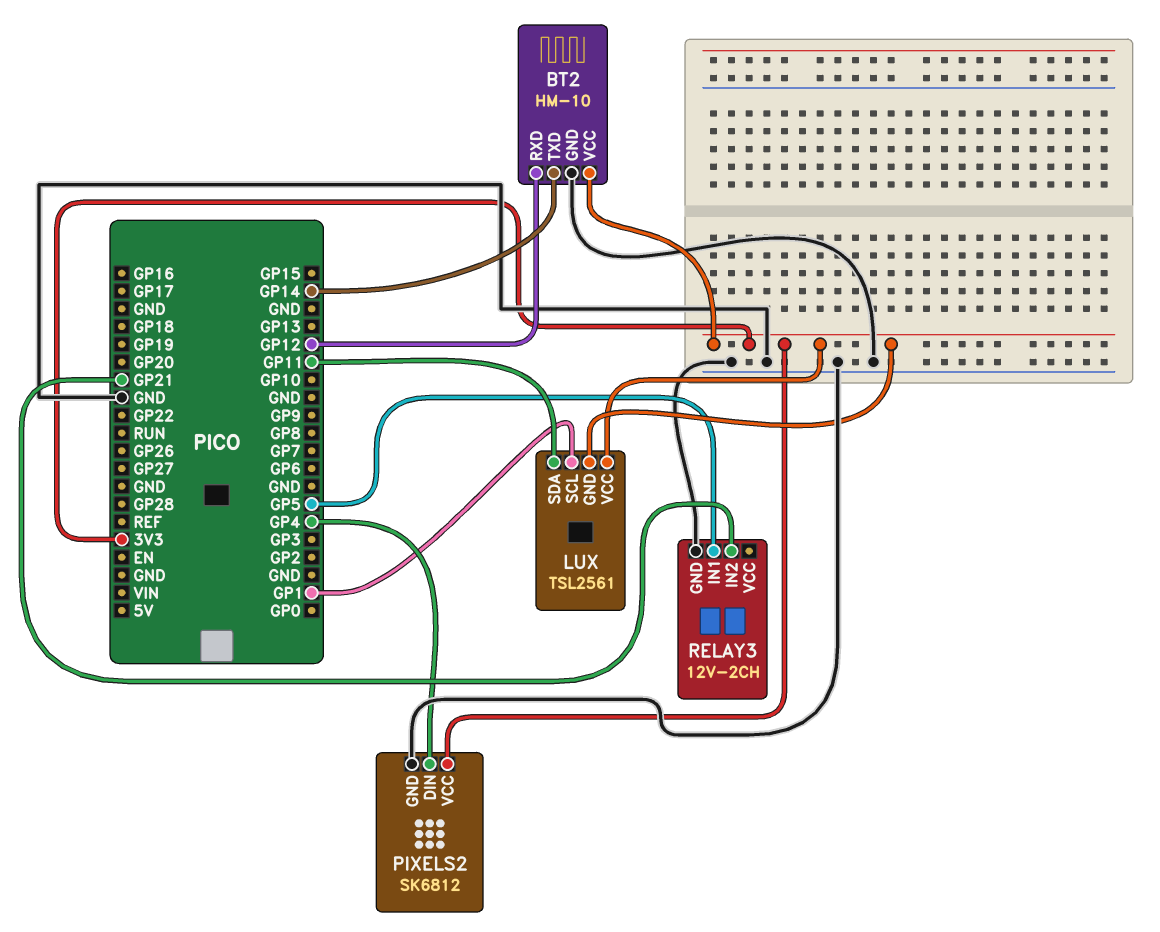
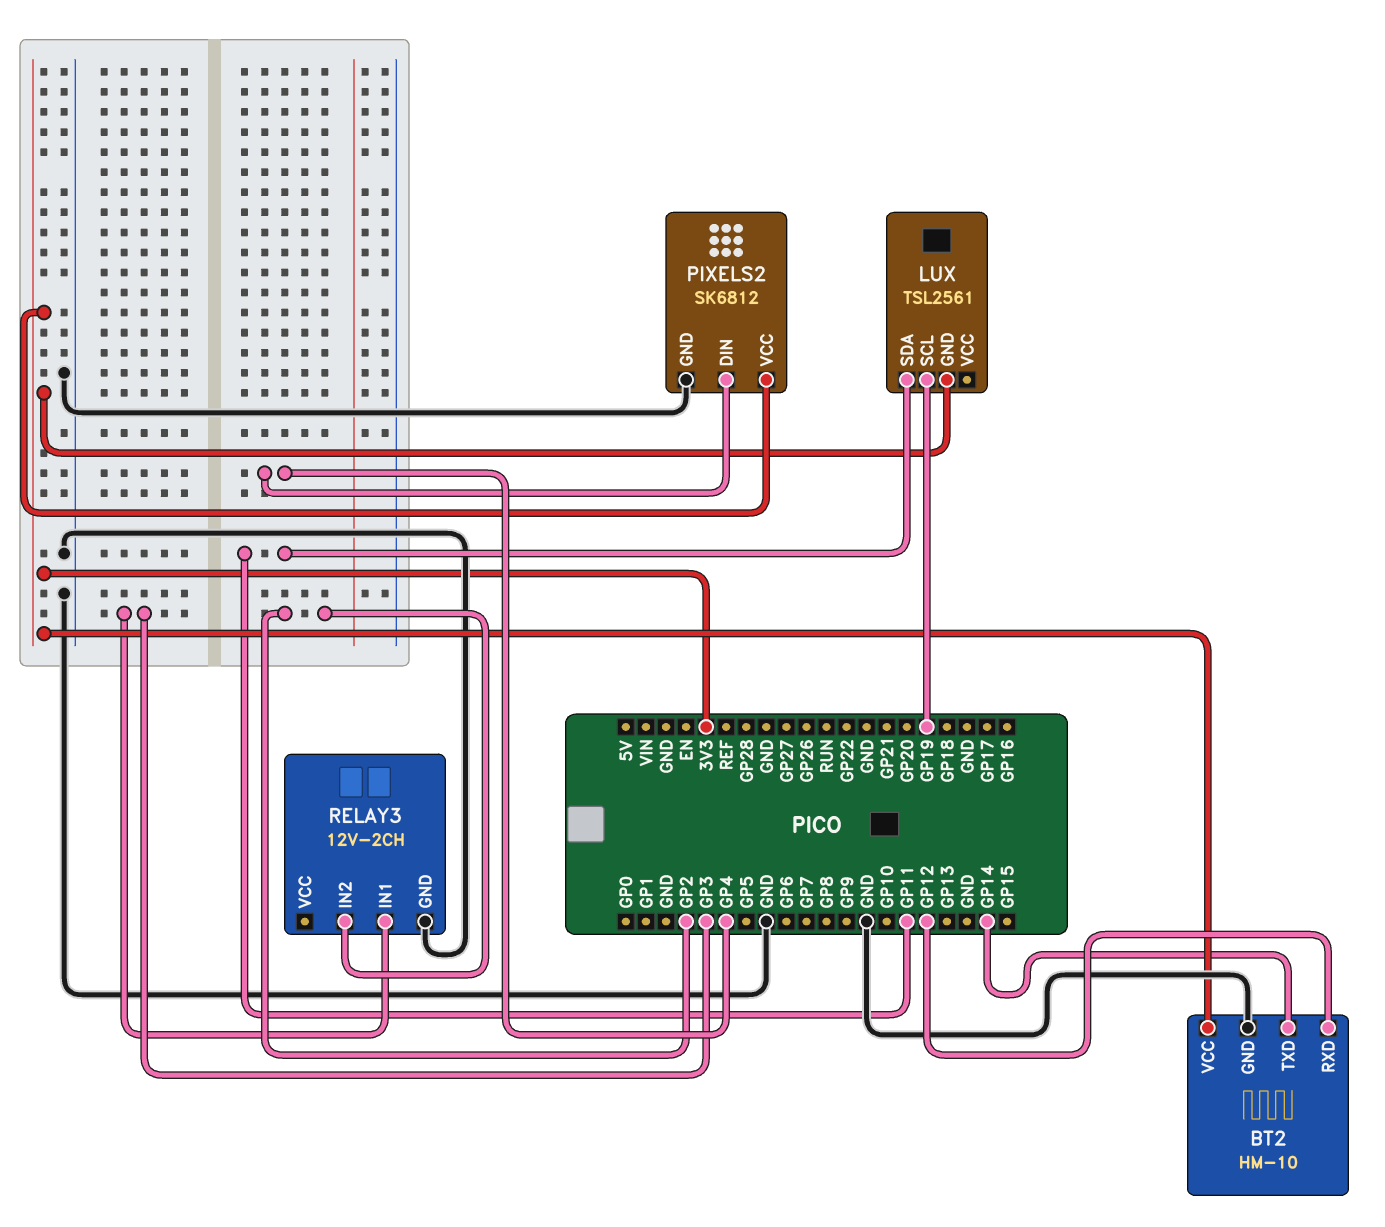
LUX pin SCL: GP1 -> GP19
LUX pin VCC: 3V3 -> none
RELAY3 pin IN1: GP5 -> GP3
RELAY3 pin IN2: GP21 -> GP2

